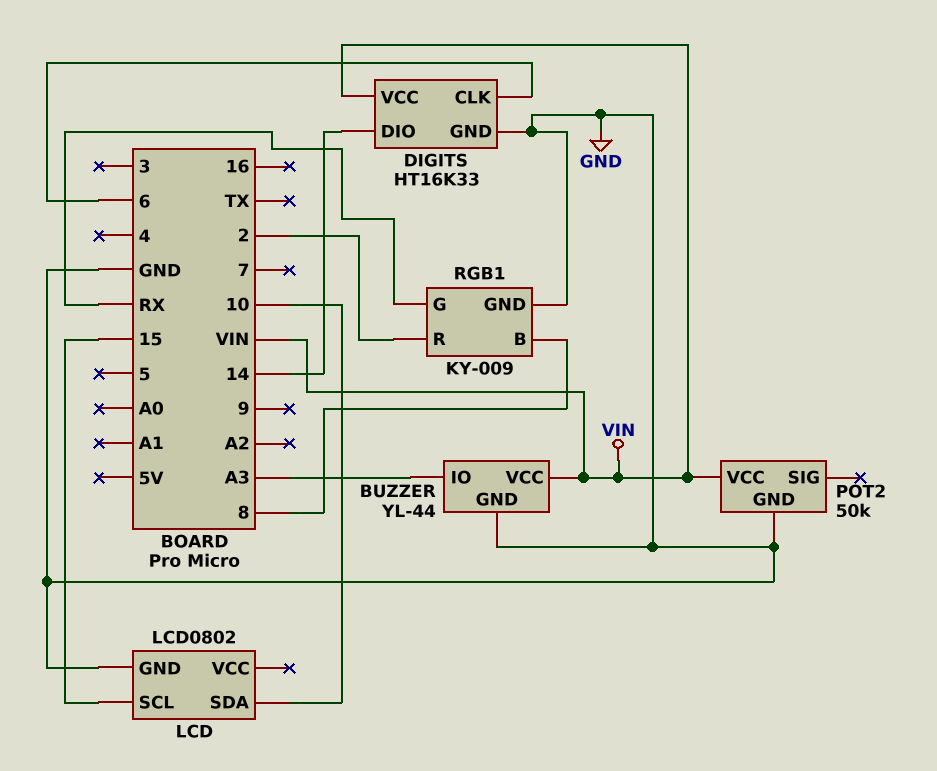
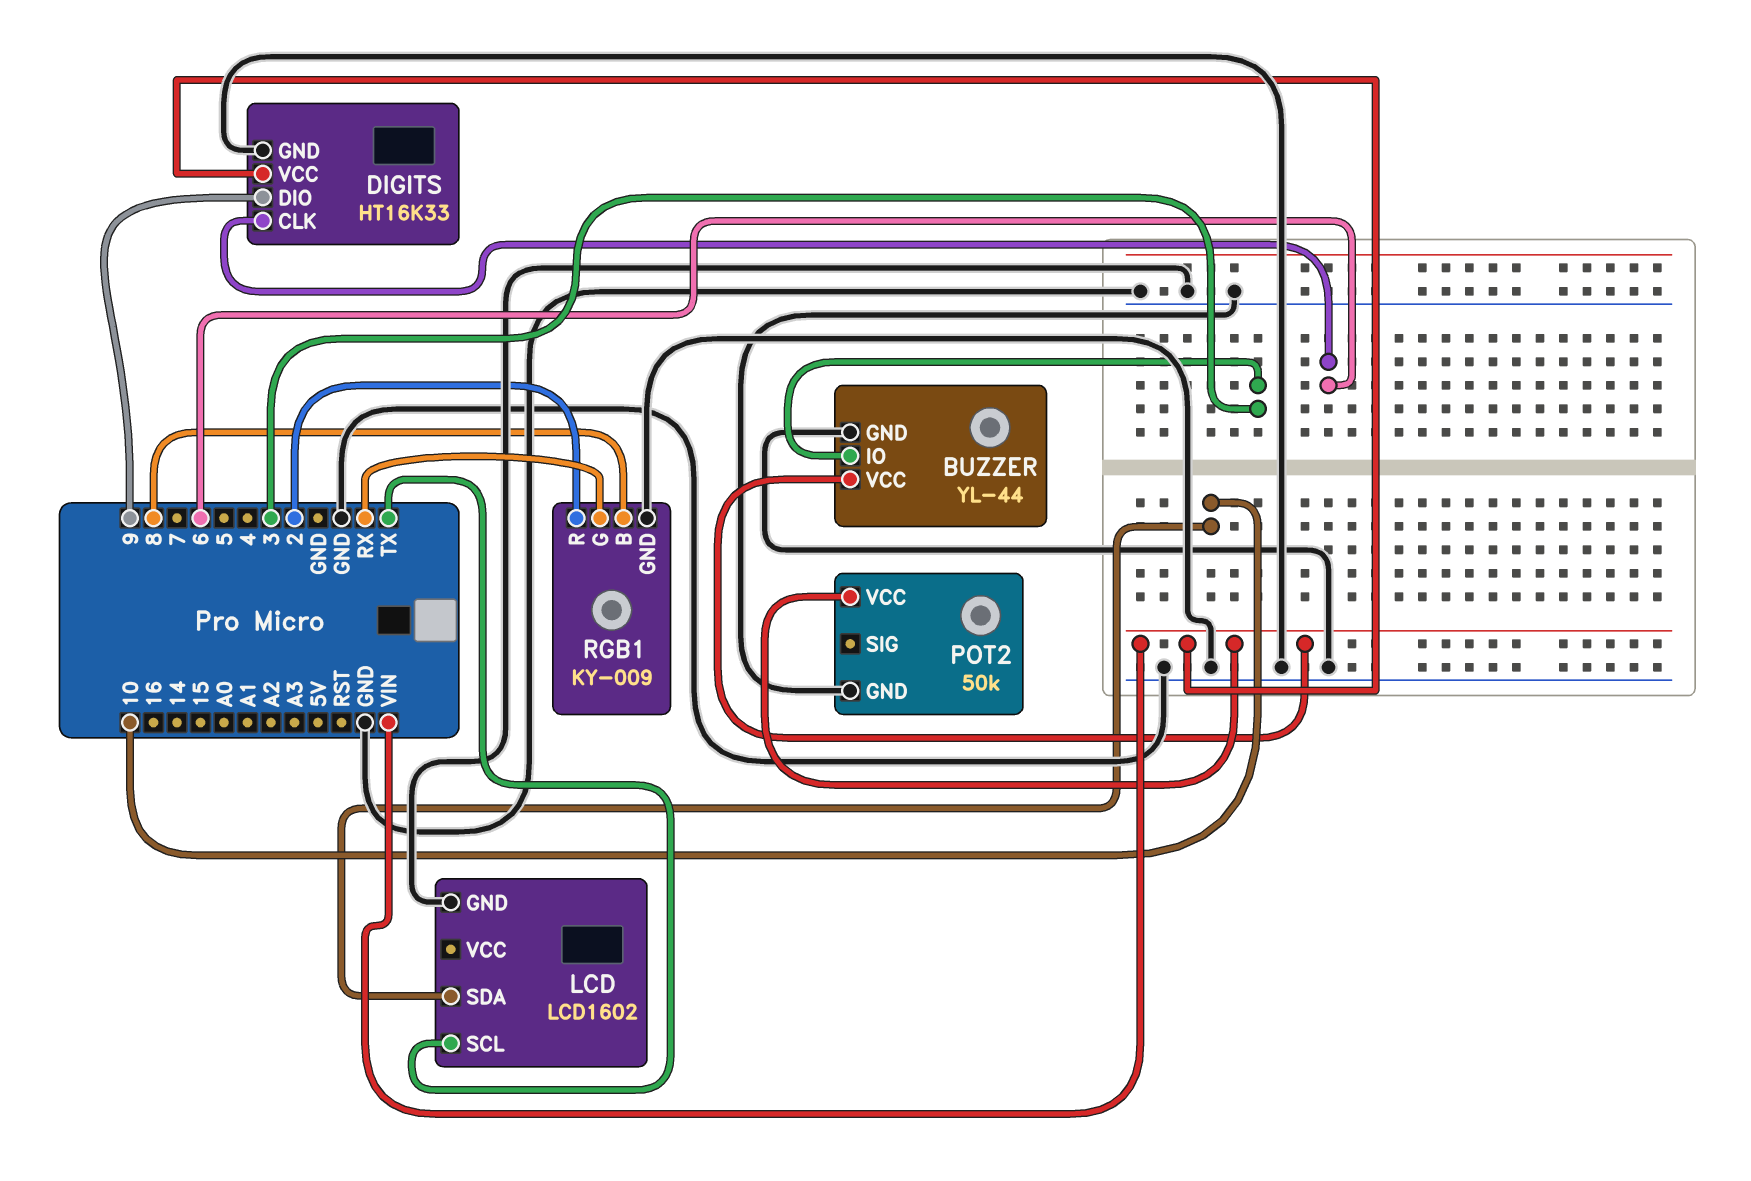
BUZZER pin IO: A3 -> 3
DIGITS pin DIO: 14 -> 9
LCD: LCD0802 -> LCD1602
LCD pin SCL: 15 -> TX

